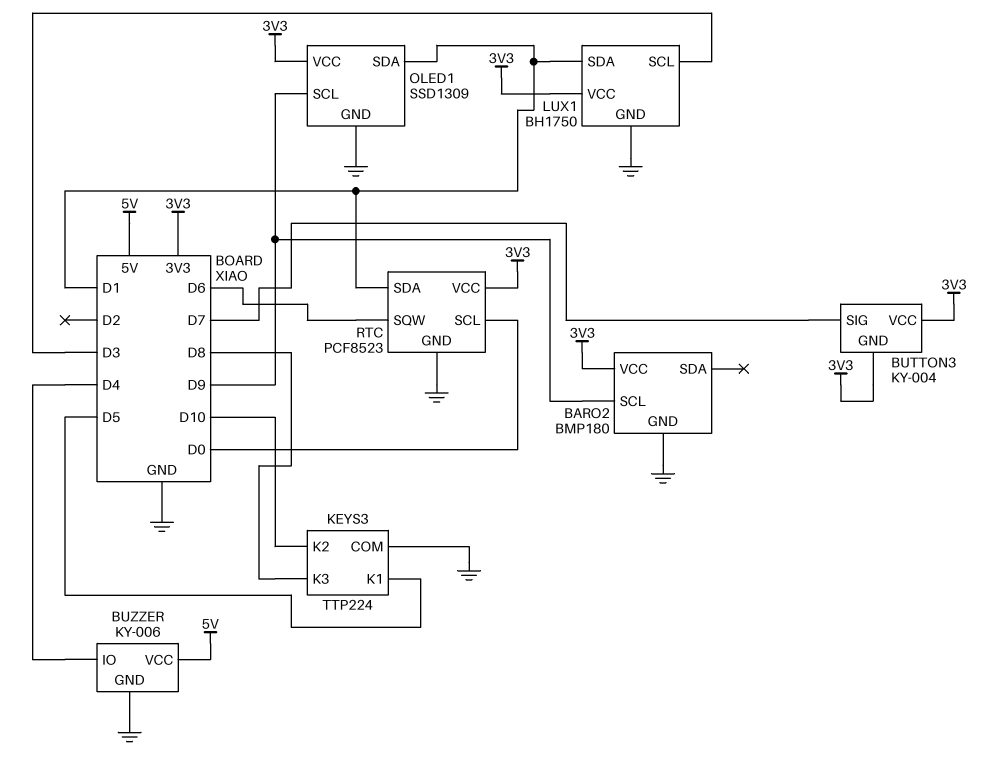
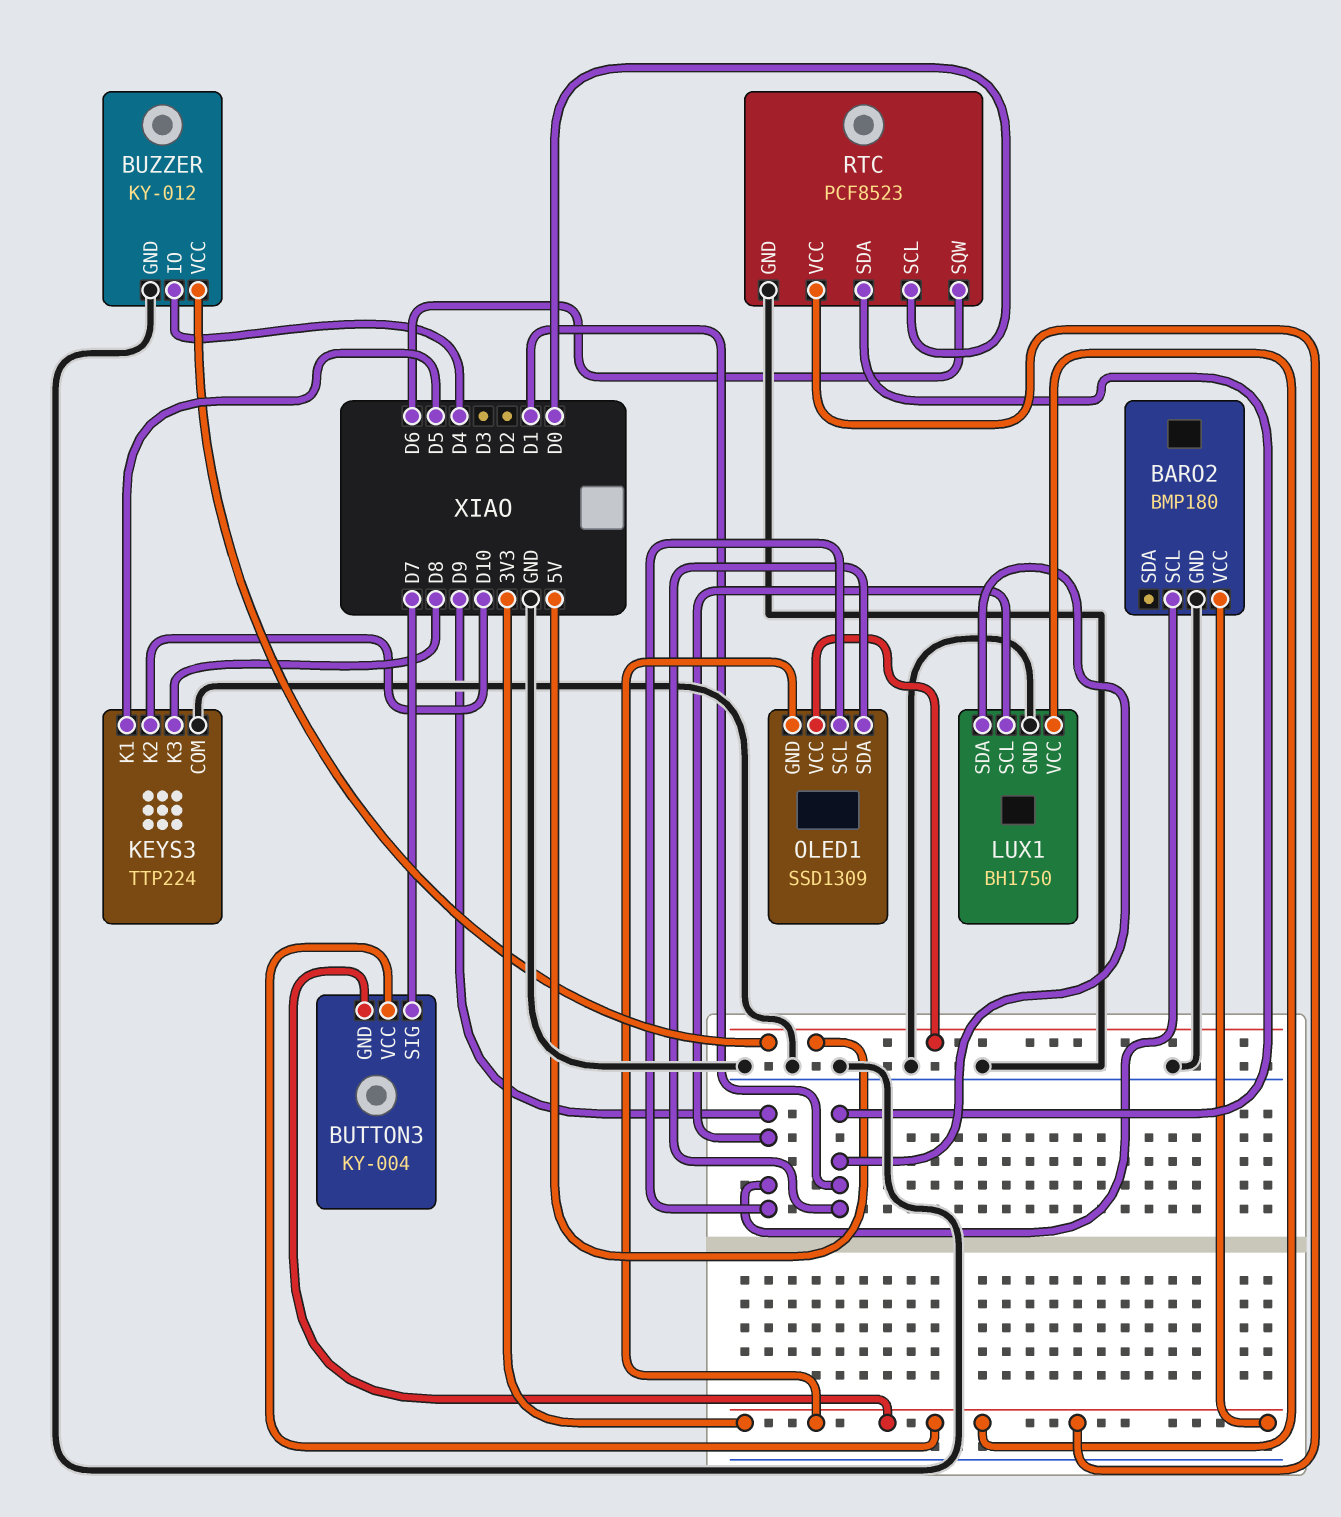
BUZZER: KY-006 -> KY-012
LUX1 pin SCL: D3 -> D9
OLED1 pin GND: GND -> 3V3
OLED1 pin VCC: 3V3 -> 5V

